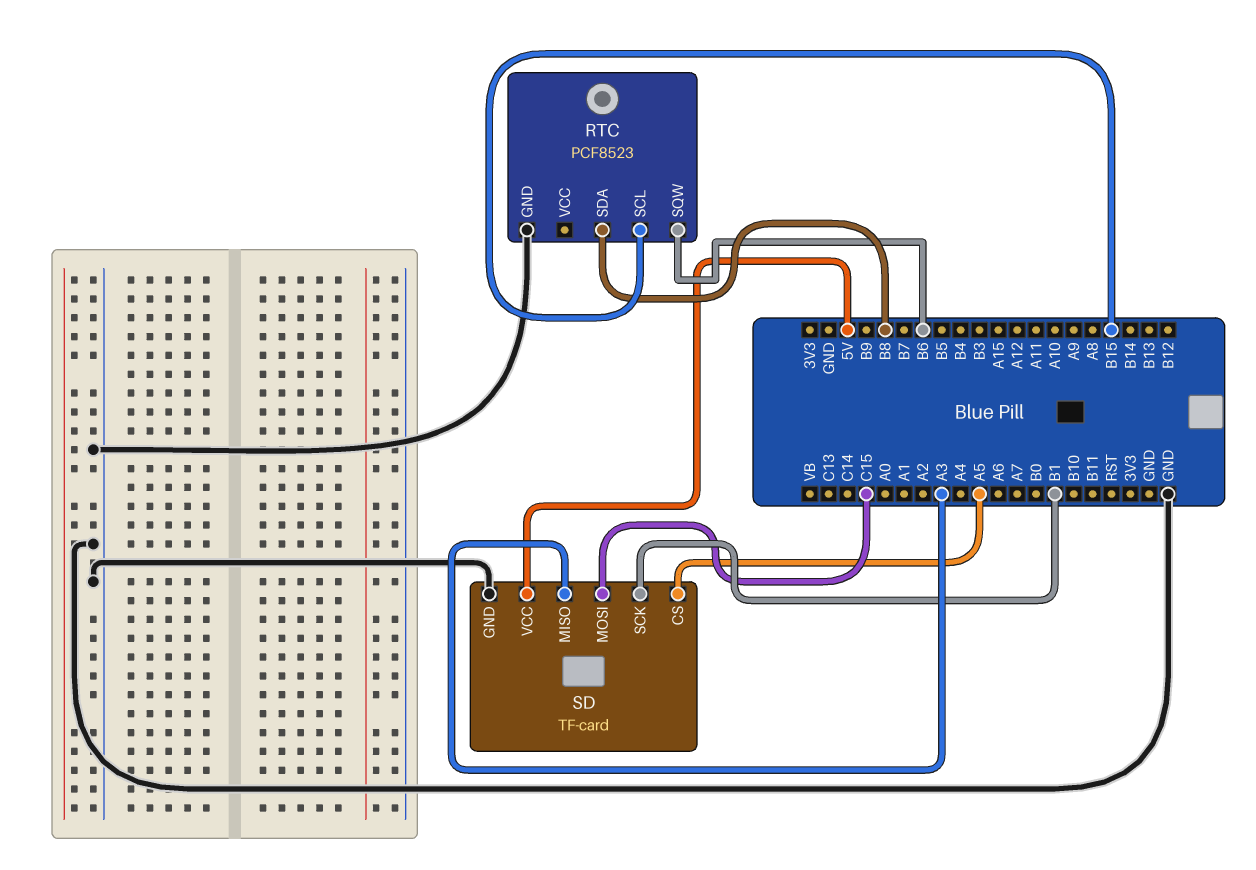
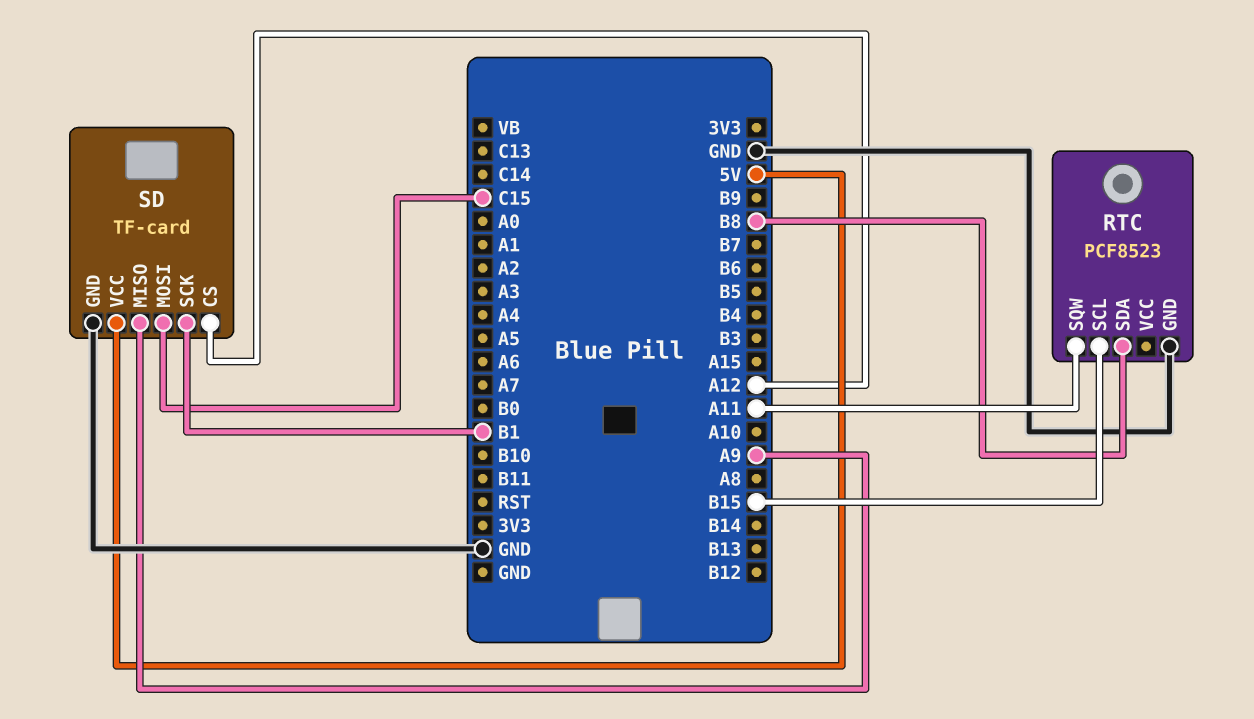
RTC pin SQW: B6 -> A11
SD pin CS: A5 -> A12
SD pin MISO: A3 -> A9

